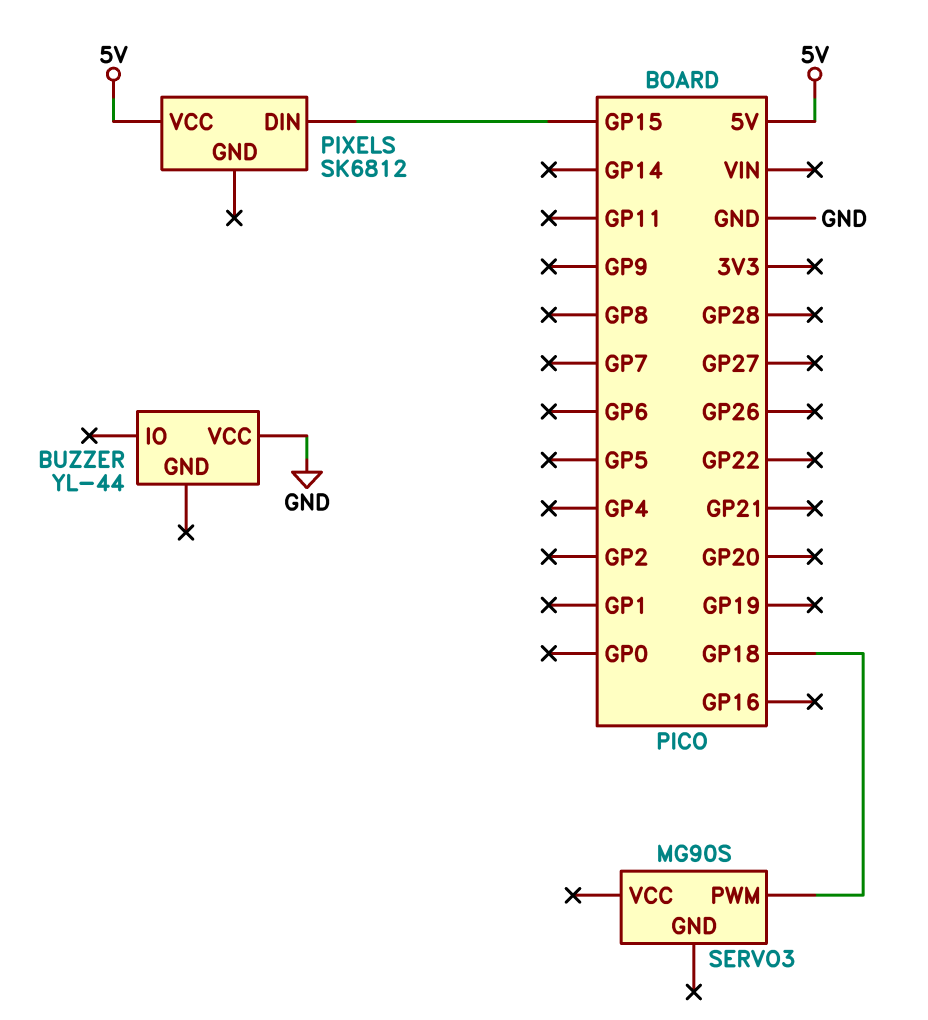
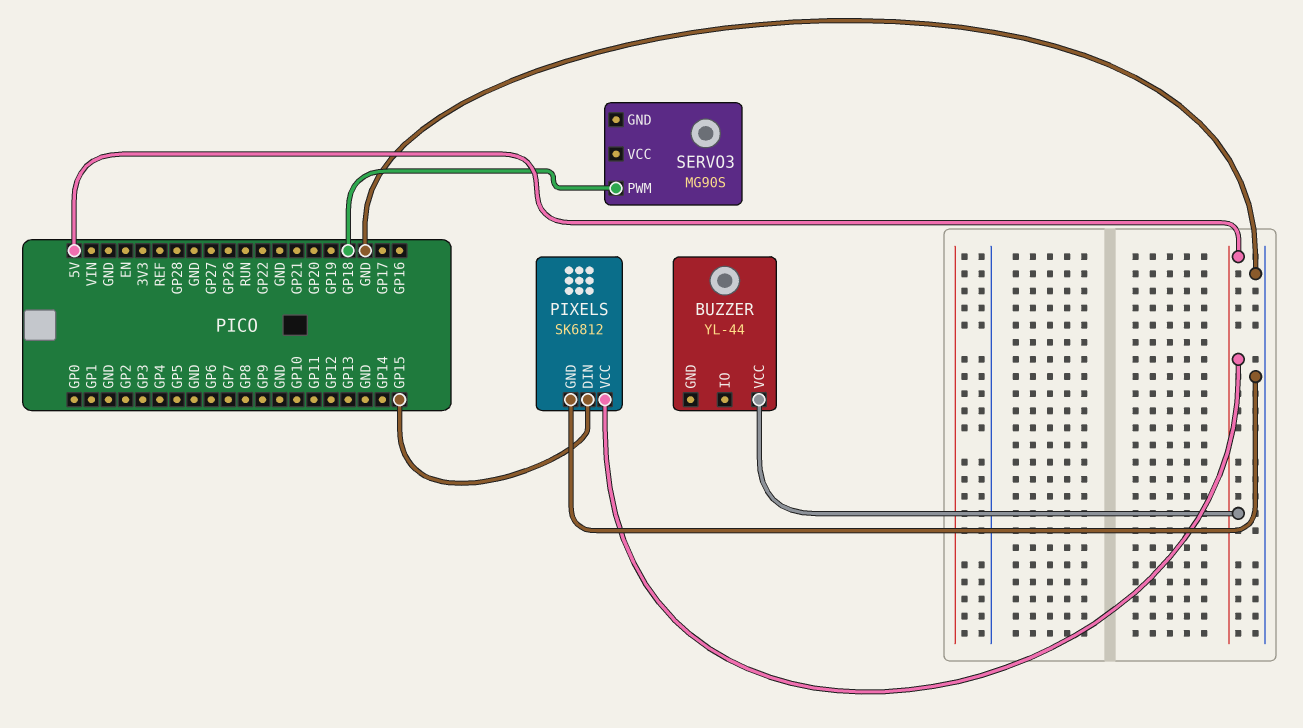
BUZZER pin VCC: GND -> 5V
PIXELS pin GND: none -> GND

